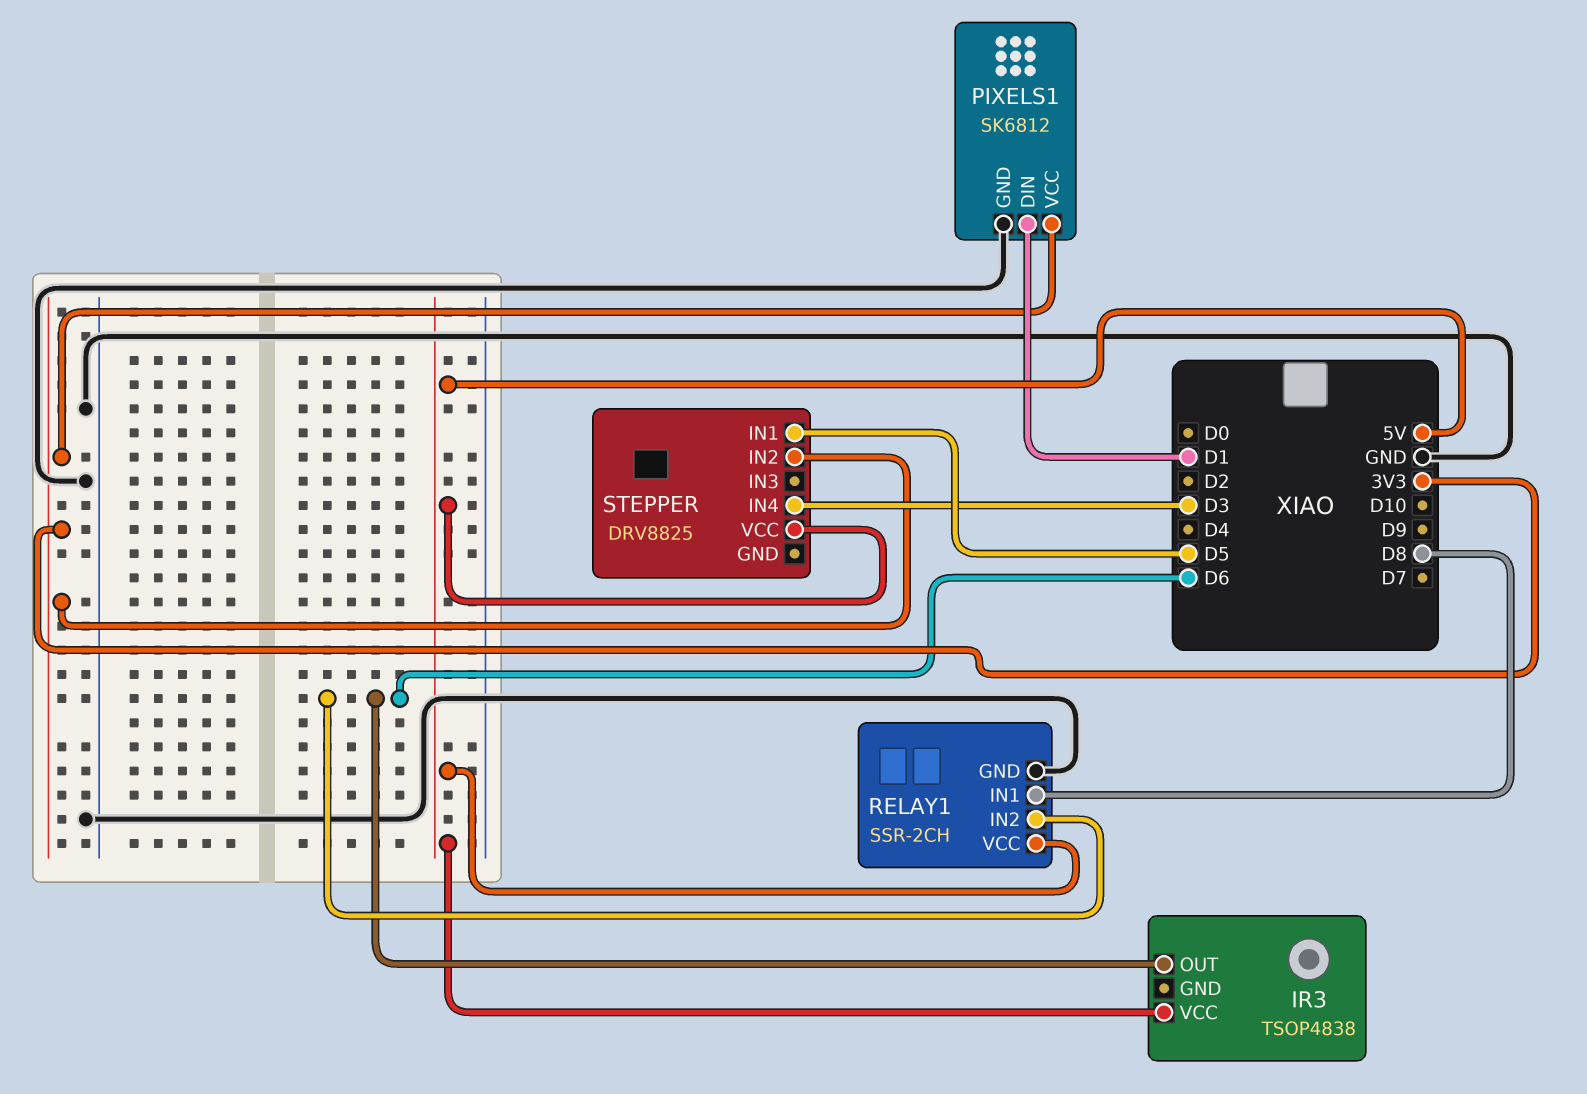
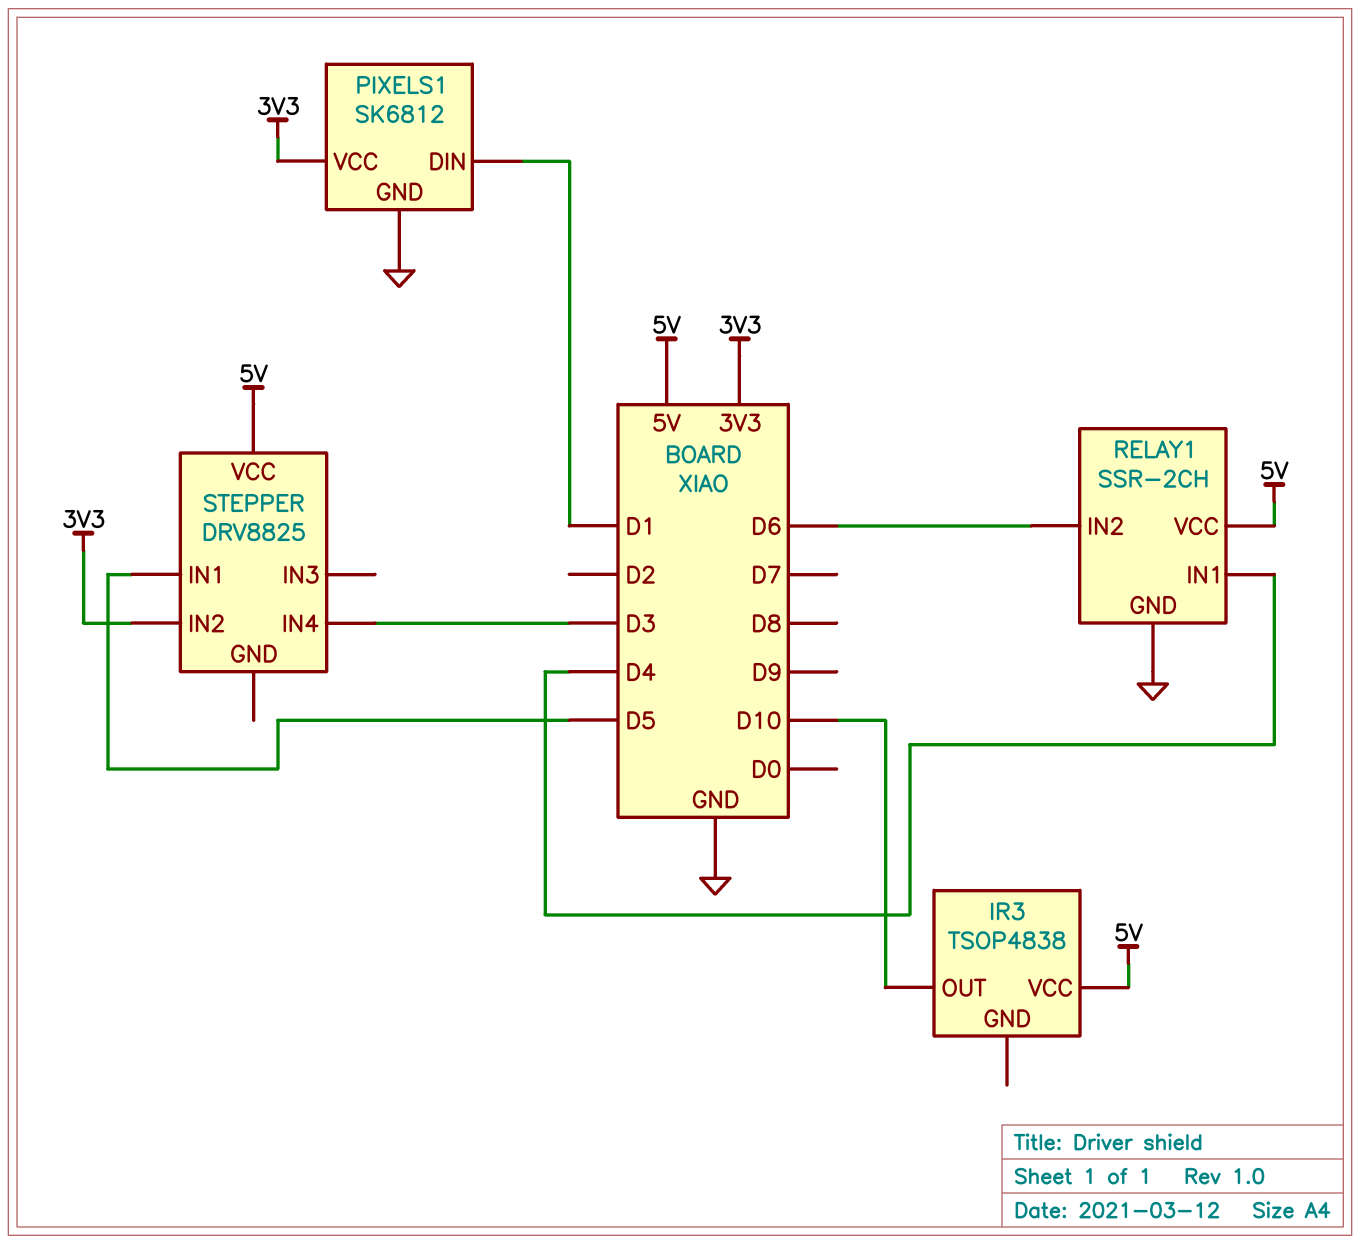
IR3 pin OUT: D6 -> D10
RELAY1 pin IN1: D8 -> D4

